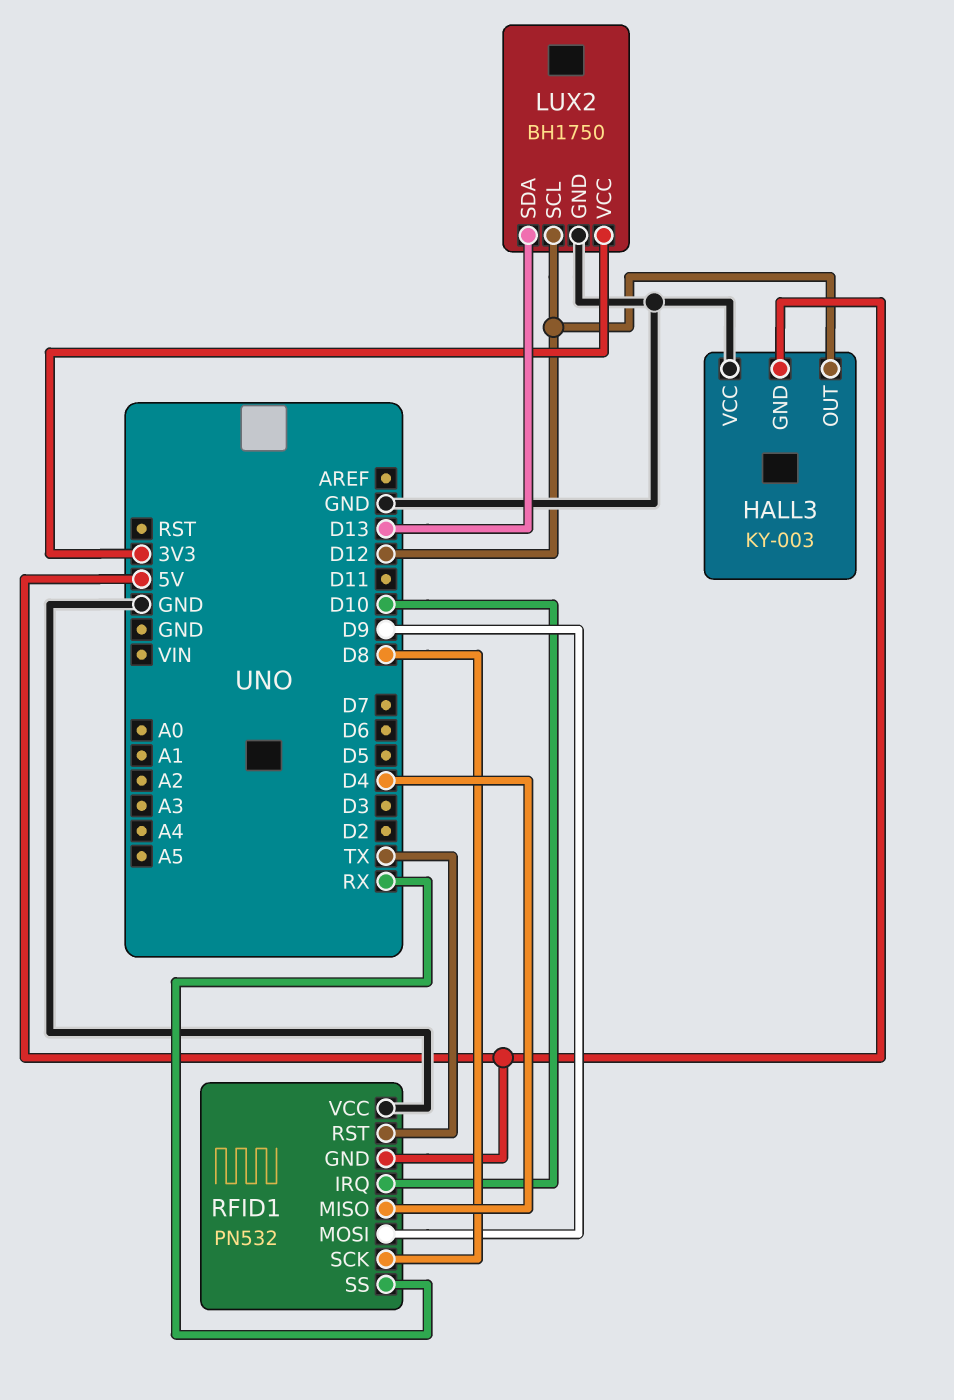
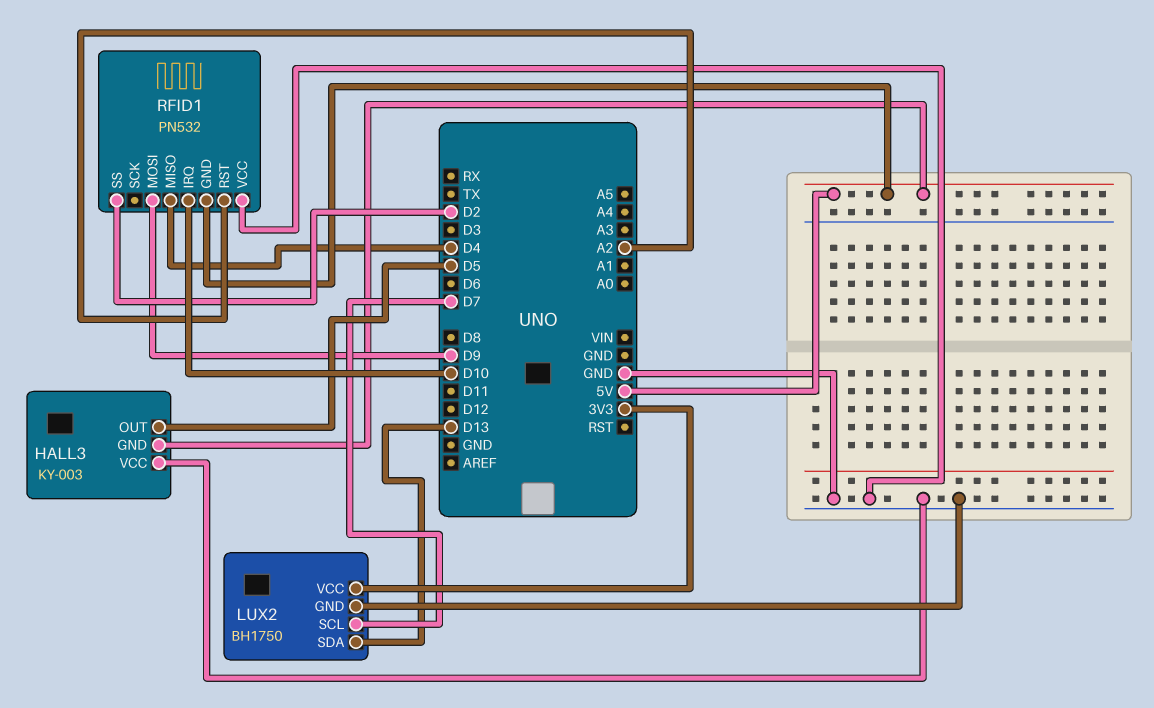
HALL3 pin OUT: D12 -> D5
LUX2 pin SCL: D12 -> D7
RFID1 pin RST: TX -> A2
RFID1 pin SCK: D8 -> none
RFID1 pin SS: RX -> D2

